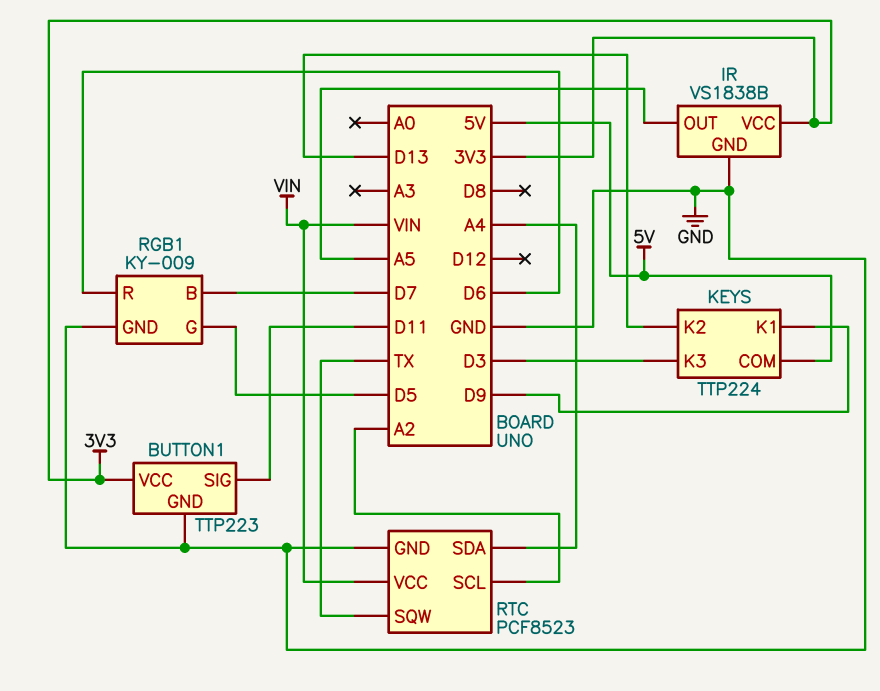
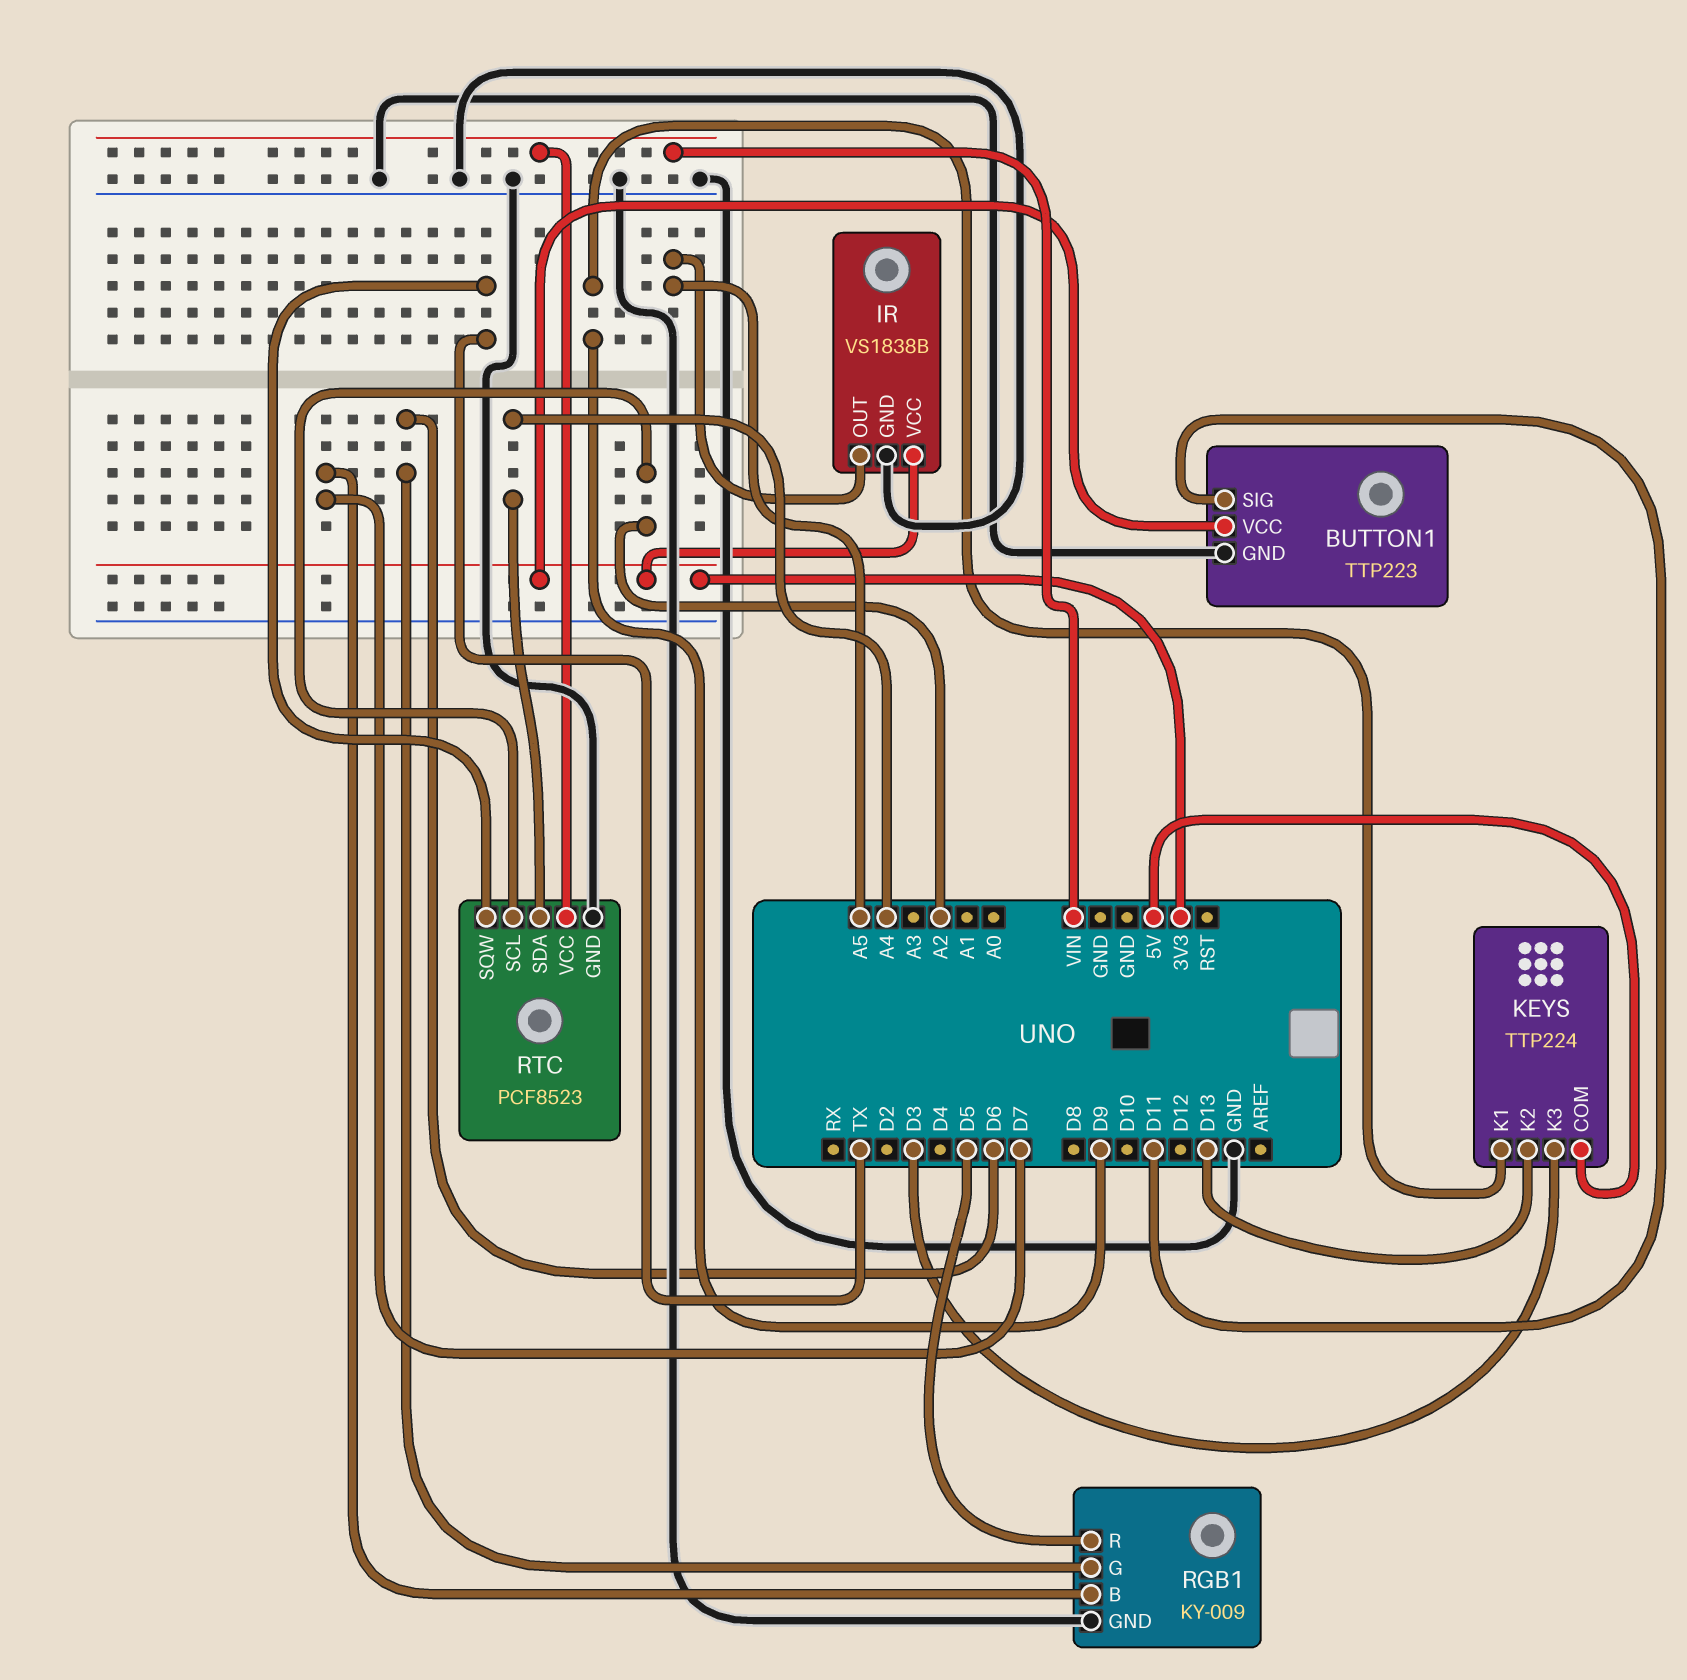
RGB1 pin G: D5 -> D6
RGB1 pin R: D6 -> D5

